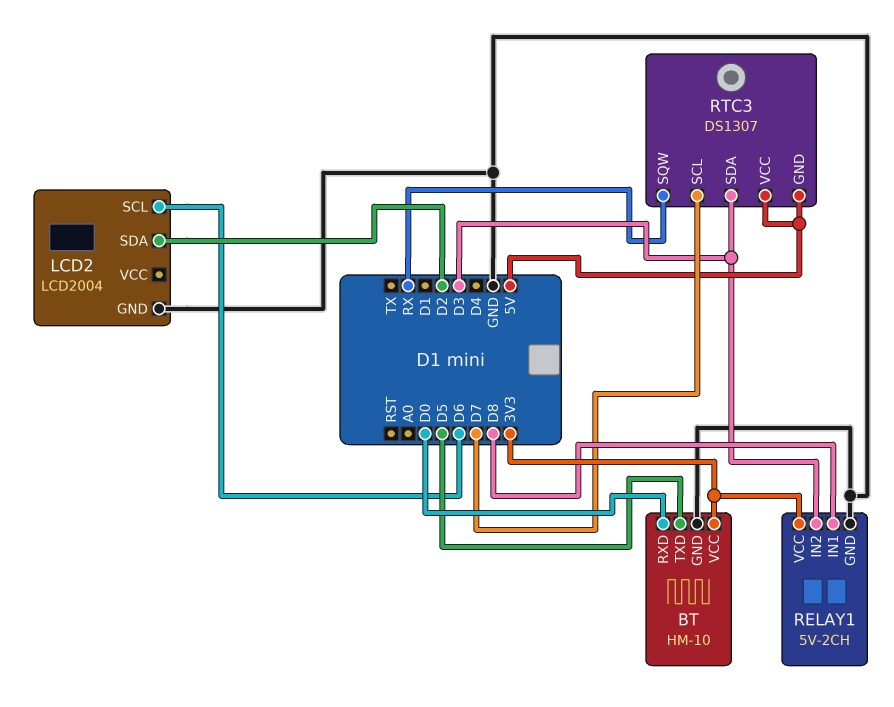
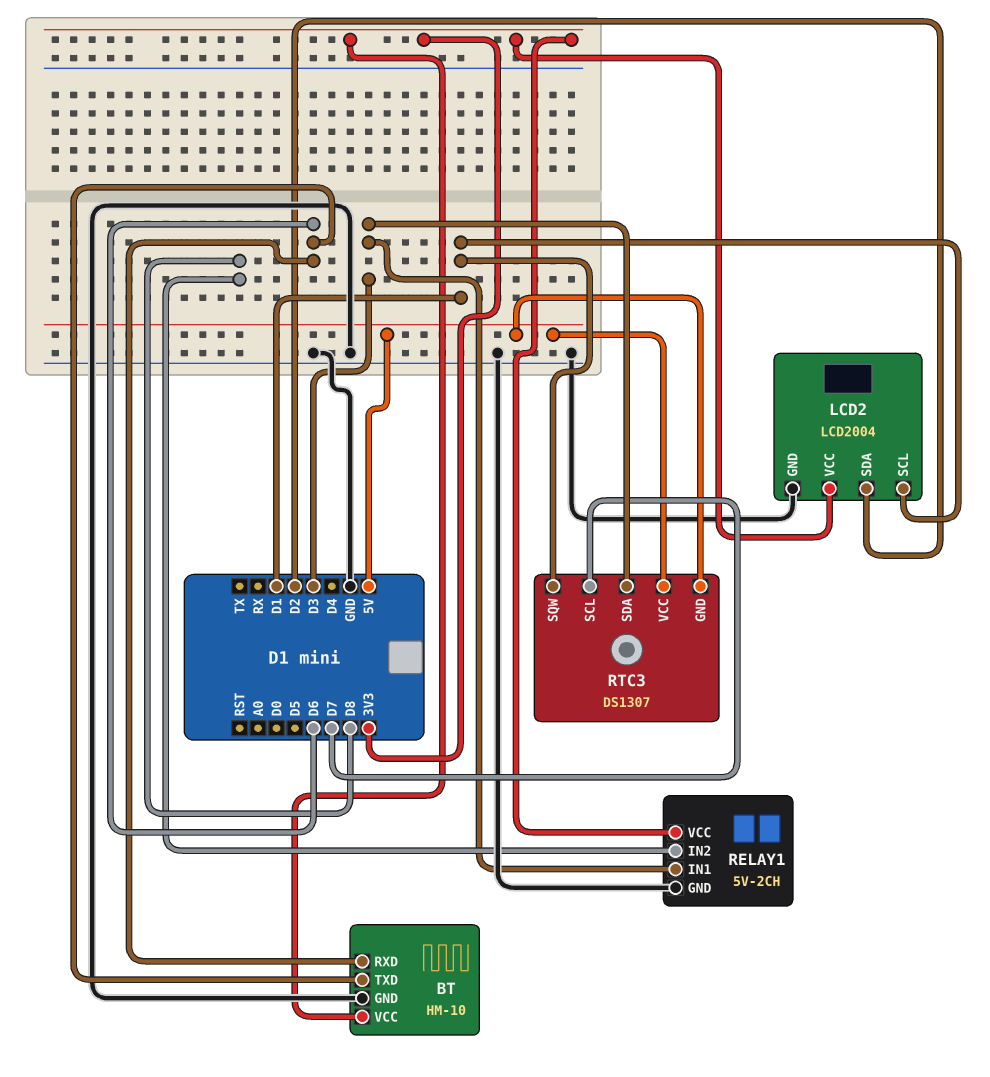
BT pin RXD: D0 -> D6
BT pin TXD: D5 -> D6
LCD2 pin SCL: D6 -> D1
LCD2 pin VCC: none -> 3V3
RELAY1 pin IN1: D8 -> D3
RELAY1 pin IN2: D3 -> D8
RTC3 pin SQW: RX -> D1

